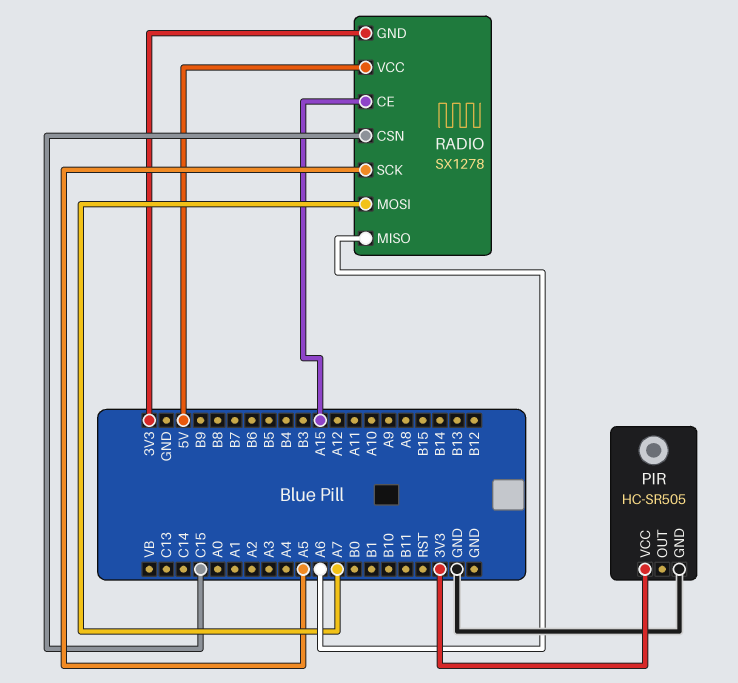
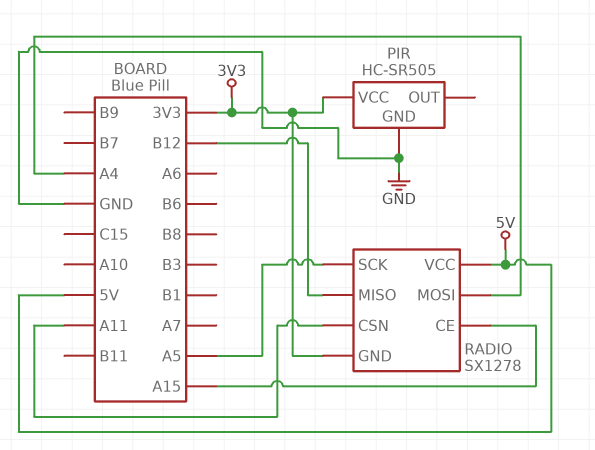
RADIO pin CSN: C15 -> A11
RADIO pin MISO: A6 -> B12
RADIO pin MOSI: A7 -> A4

